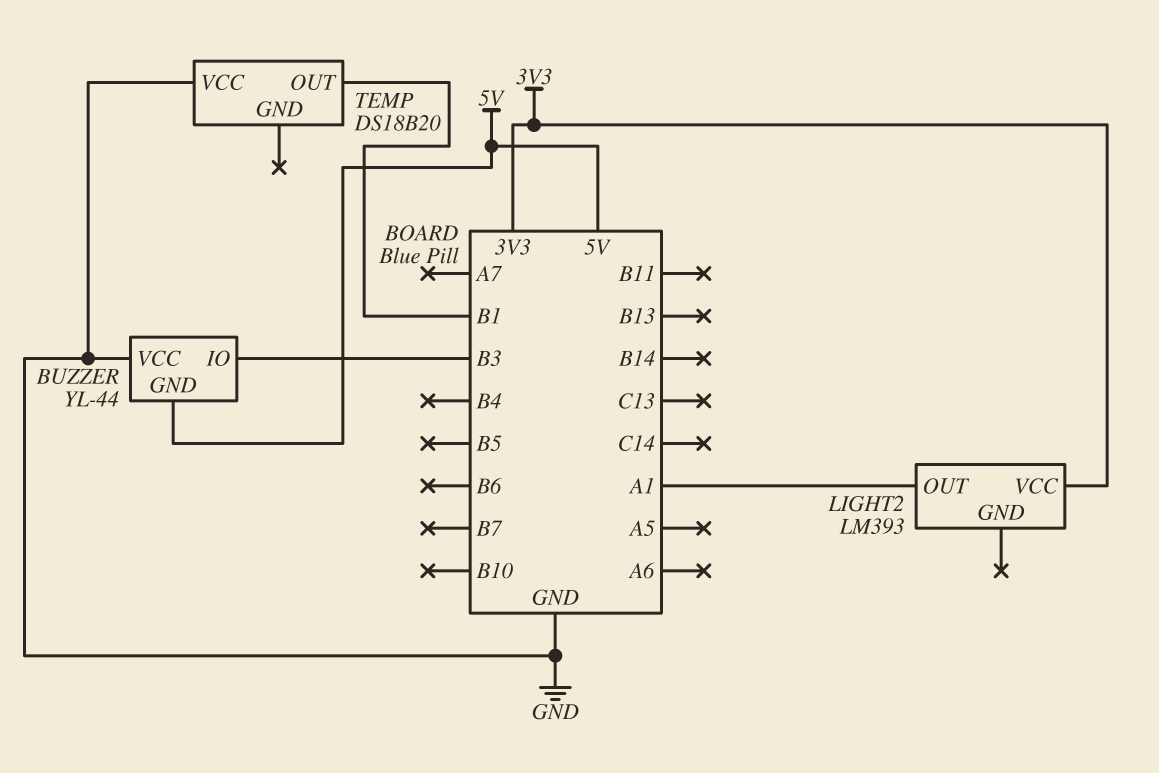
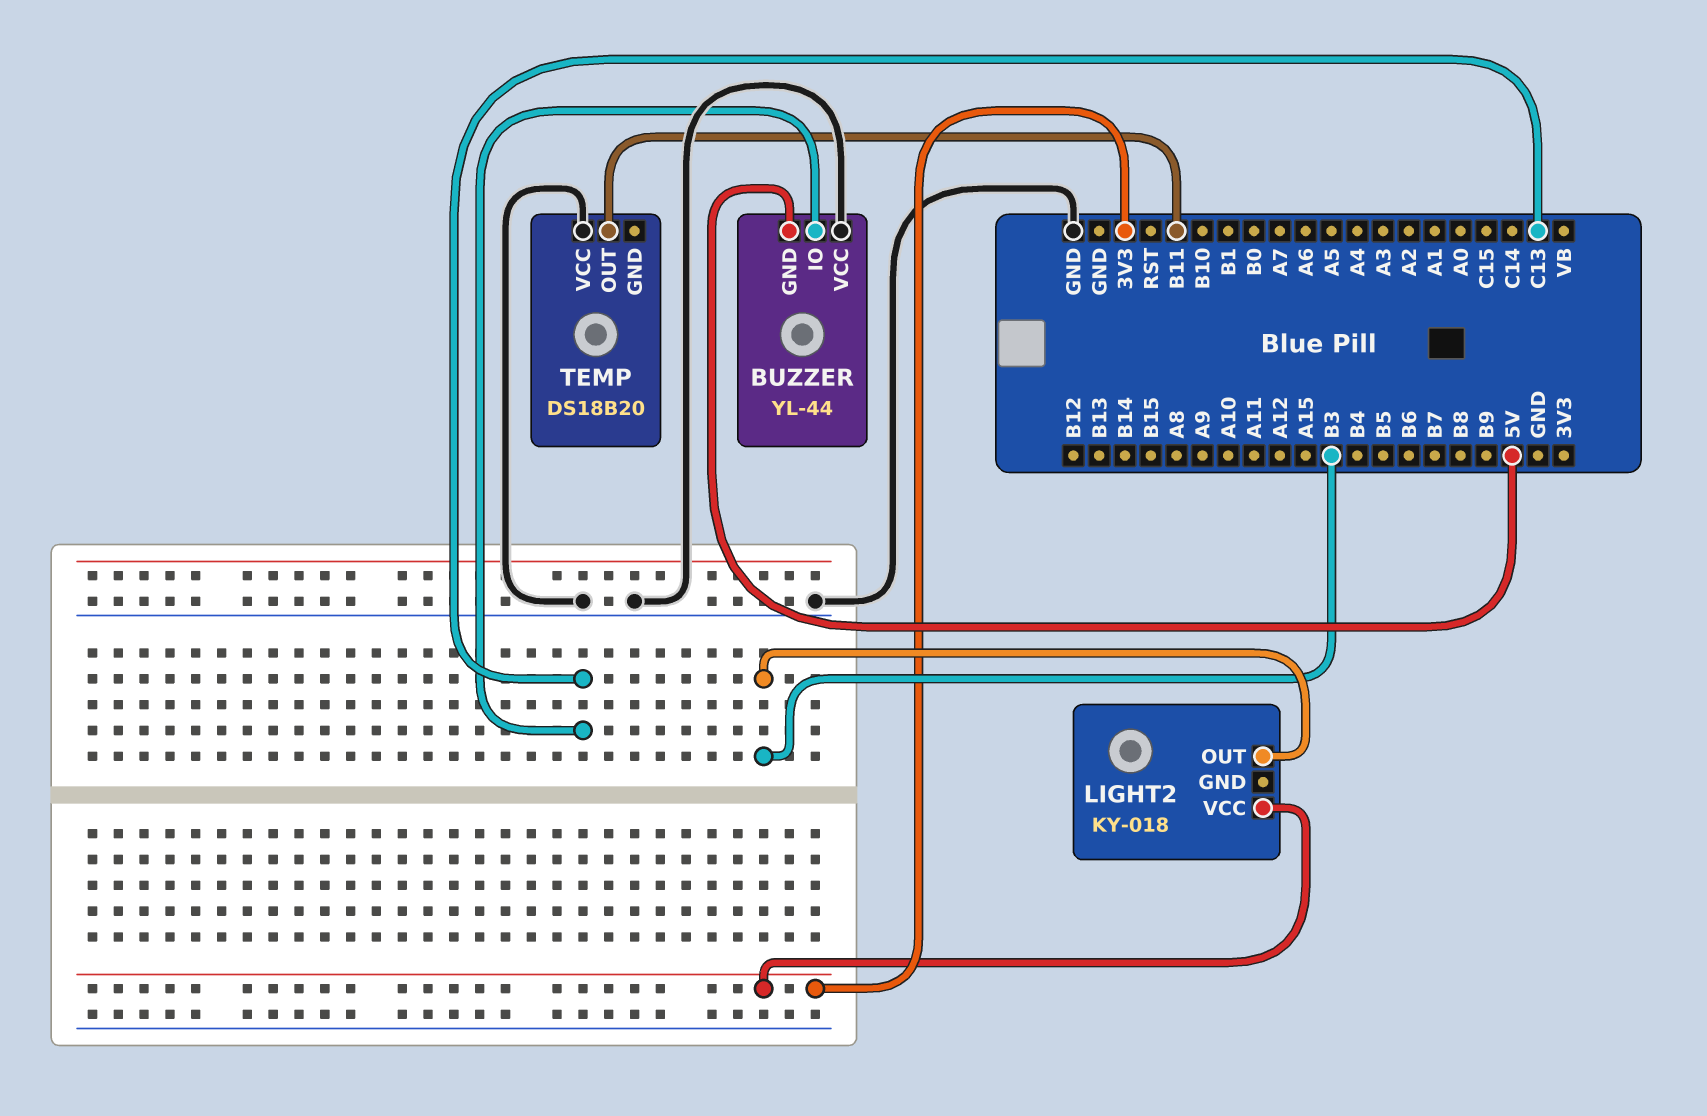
BUZZER pin IO: B3 -> C13
LIGHT2: LM393 -> KY-018
LIGHT2 pin OUT: A1 -> B3
TEMP pin OUT: B1 -> B11

